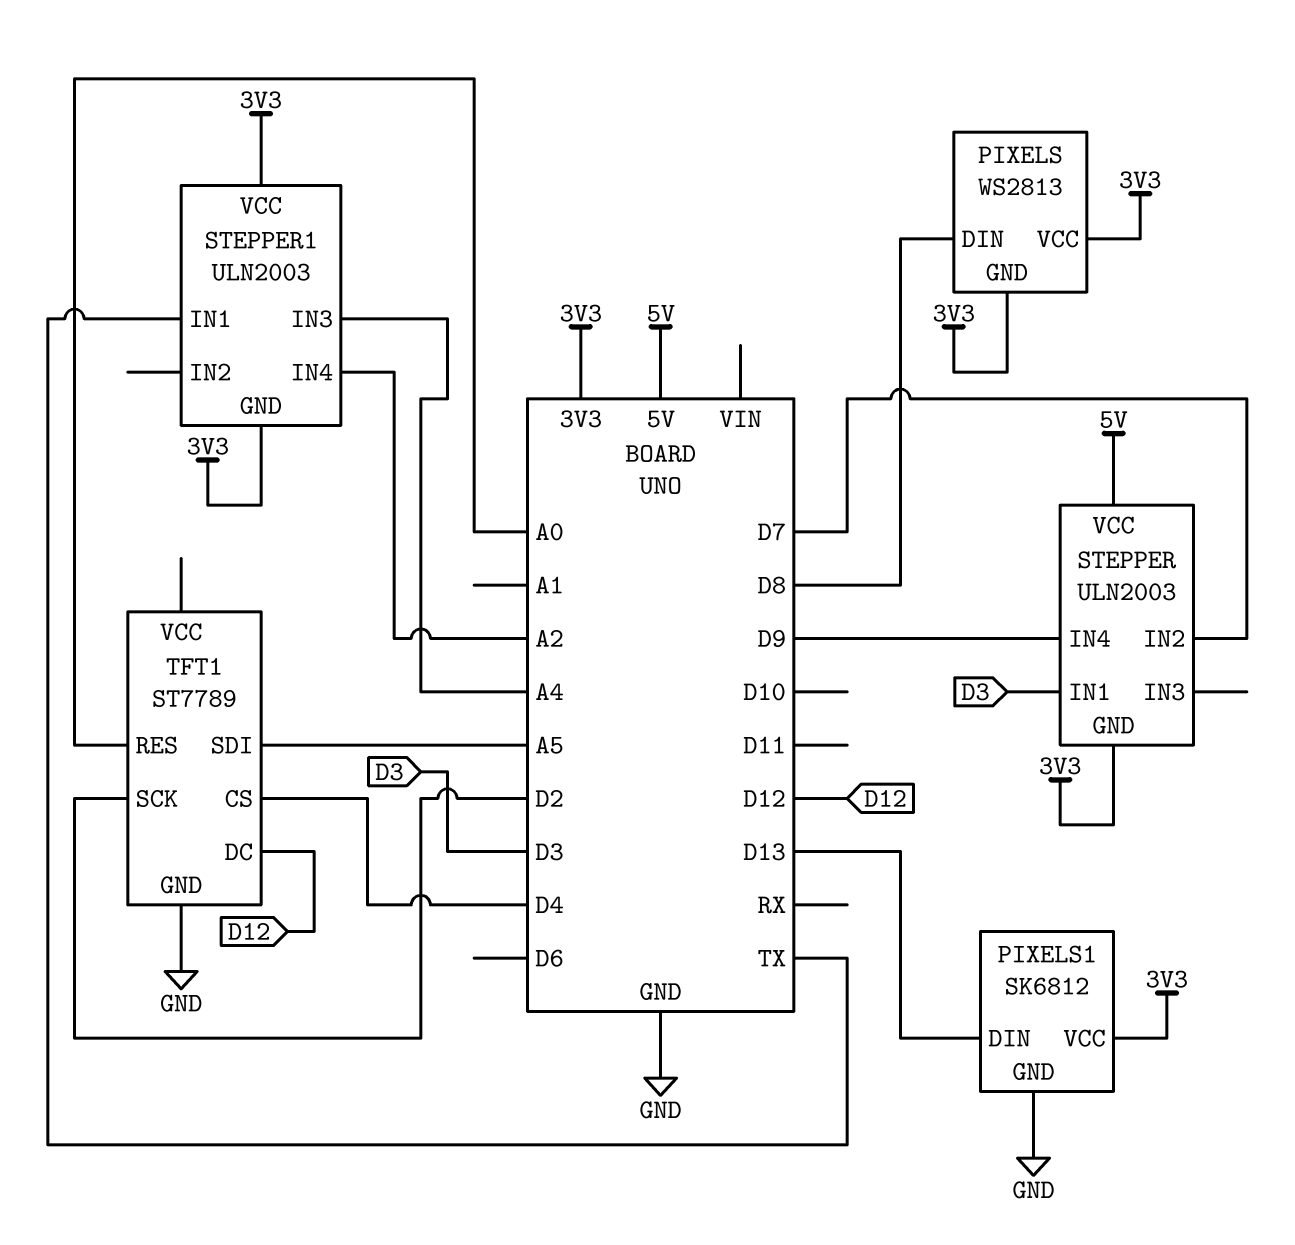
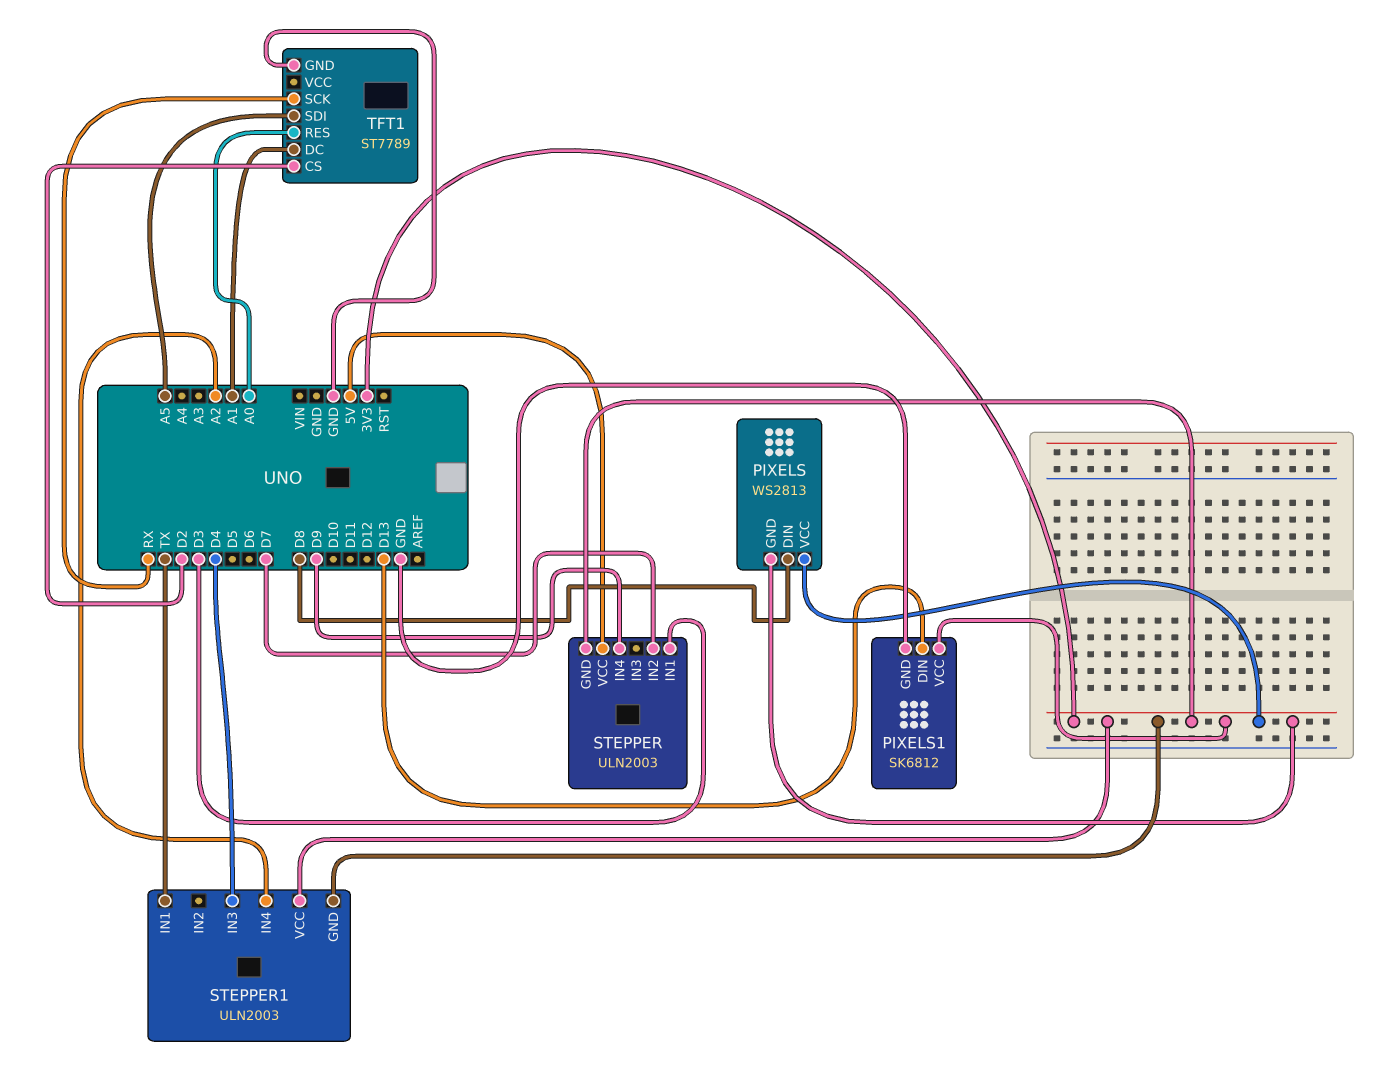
STEPPER1 pin IN3: A4 -> D4
TFT1 pin CS: D4 -> D2
TFT1 pin DC: D12 -> A1
TFT1 pin SCK: D2 -> RX

